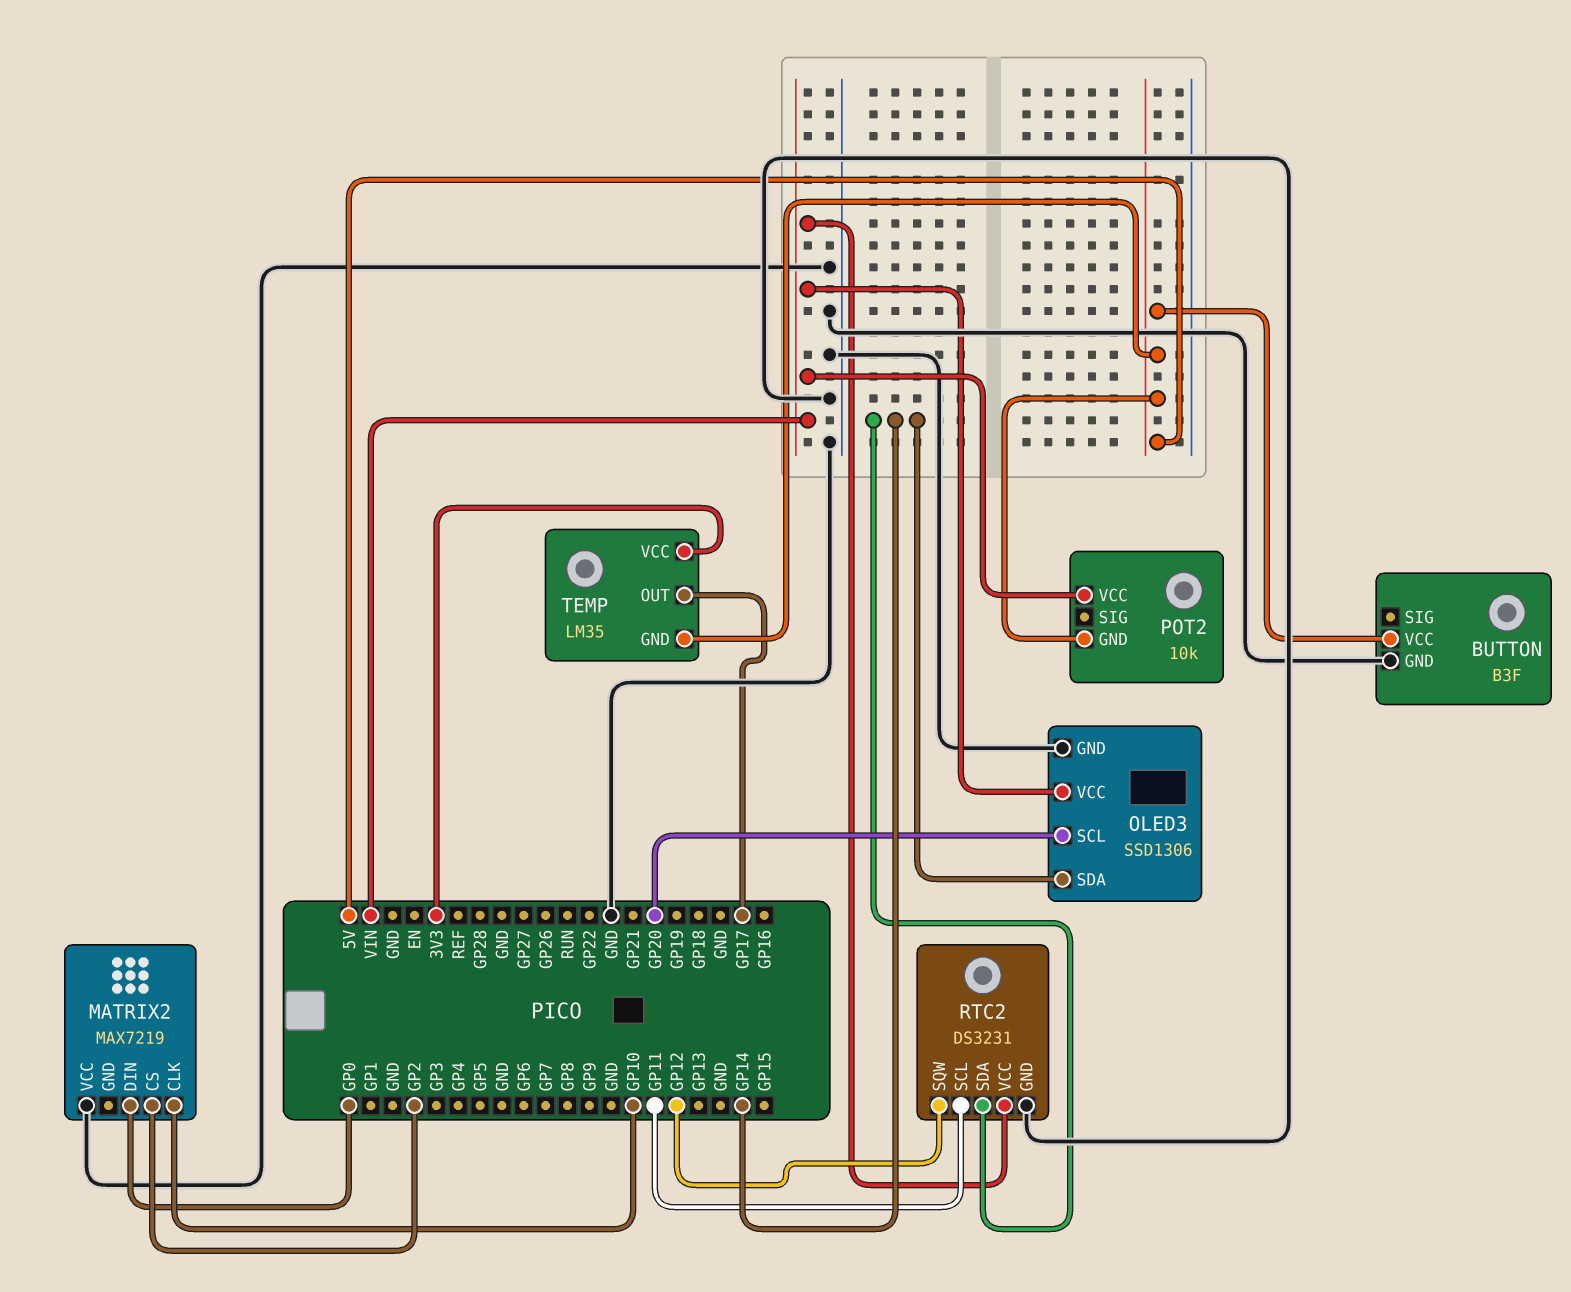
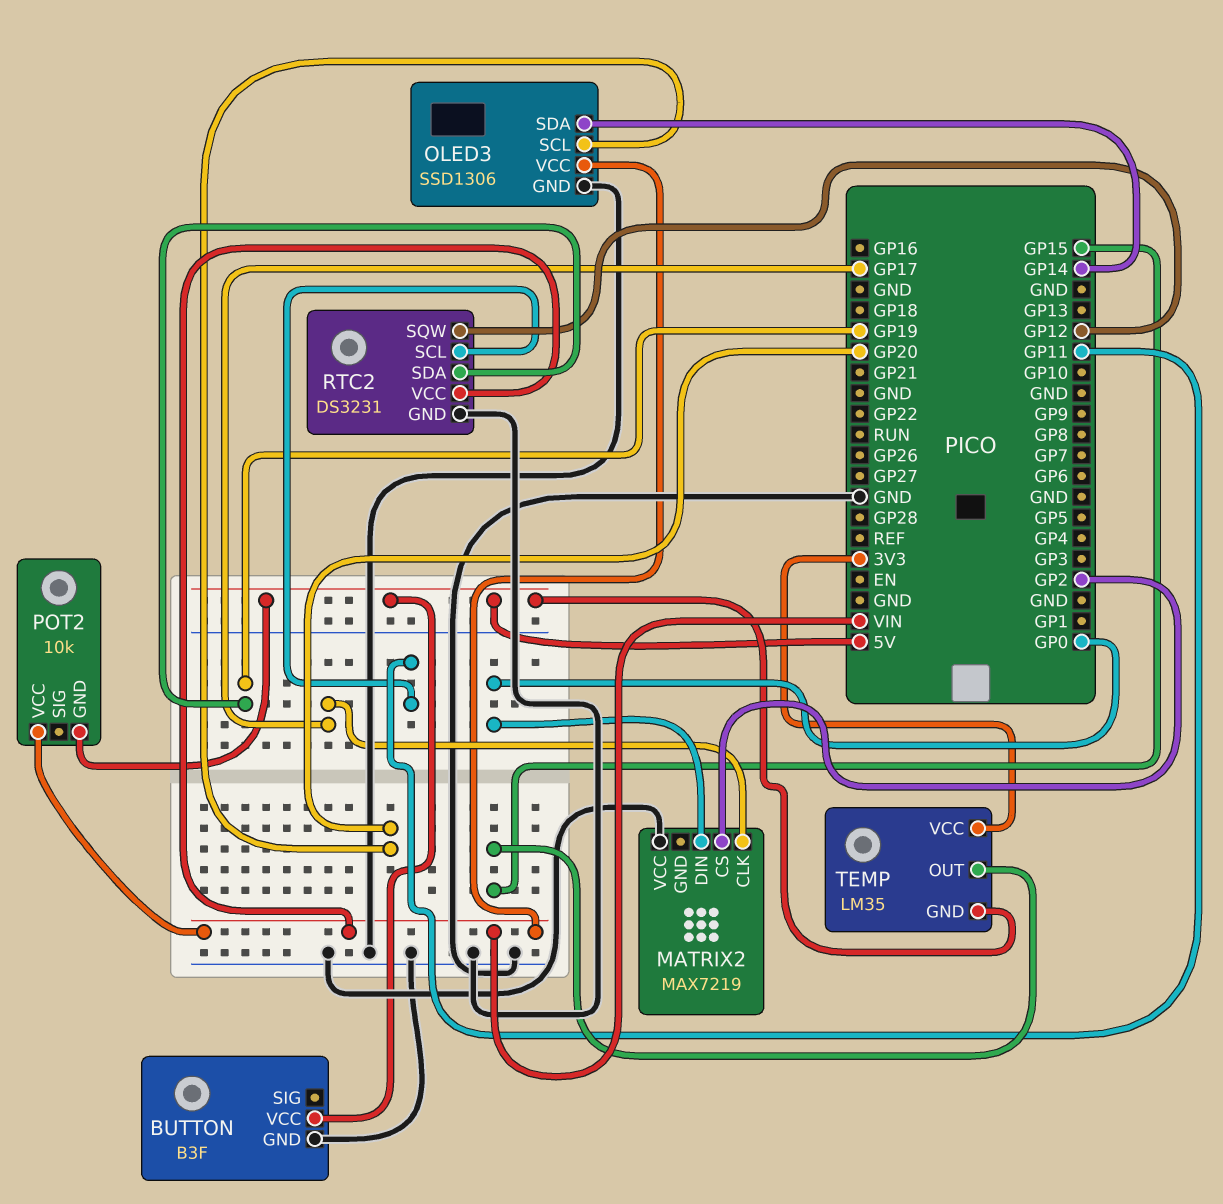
MATRIX2 pin CLK: GP10 -> GP17
RTC2 pin SDA: GP14 -> GP19
TEMP pin OUT: GP17 -> GP15

